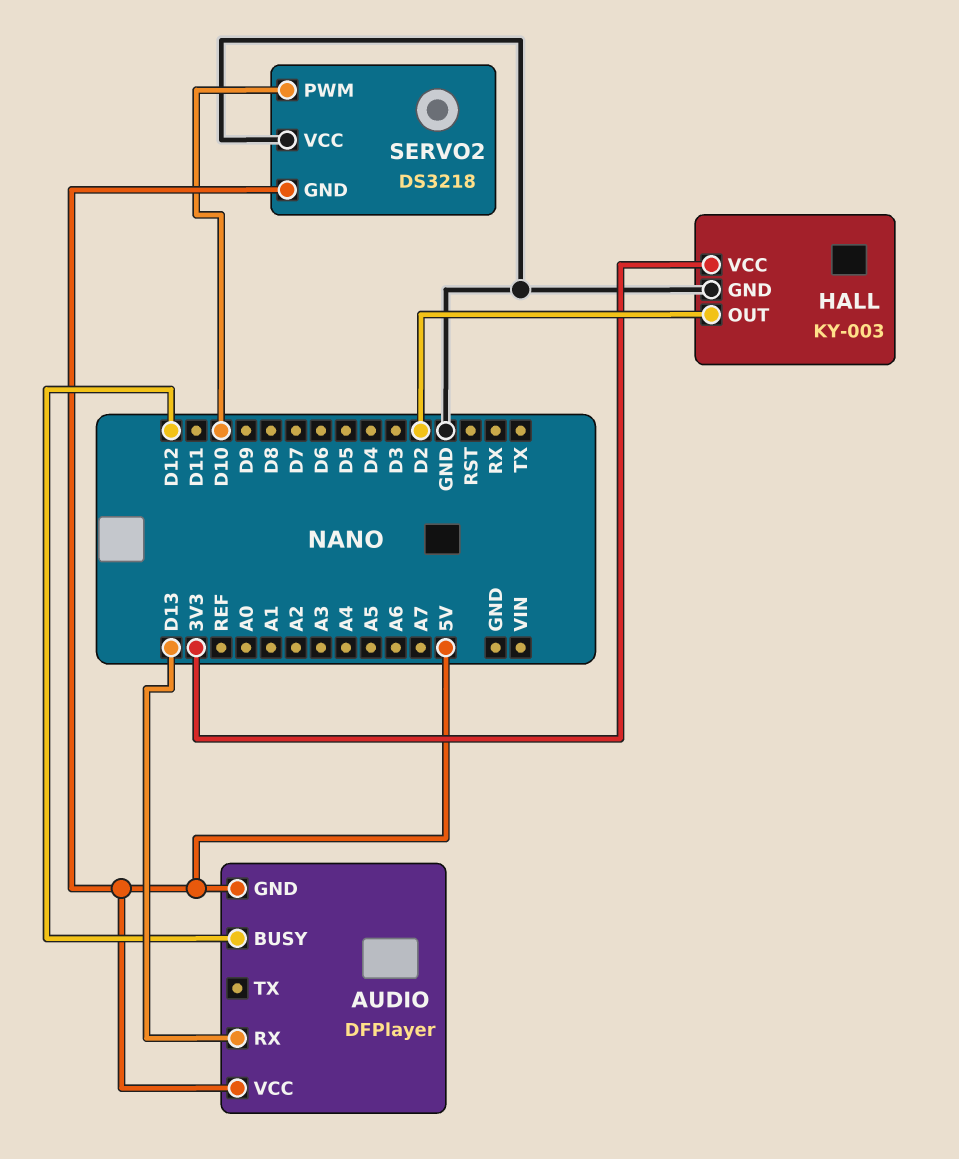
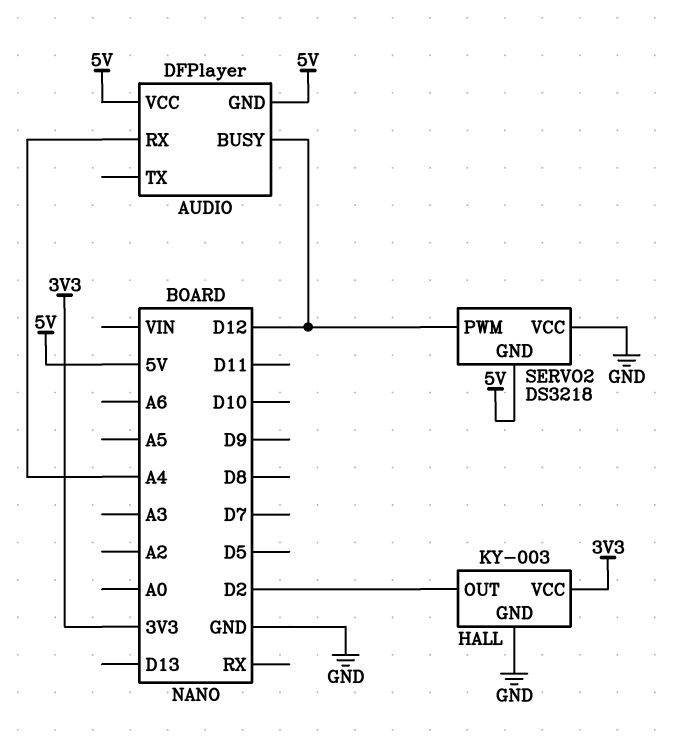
AUDIO pin RX: D13 -> A4
SERVO2 pin PWM: D10 -> D12

